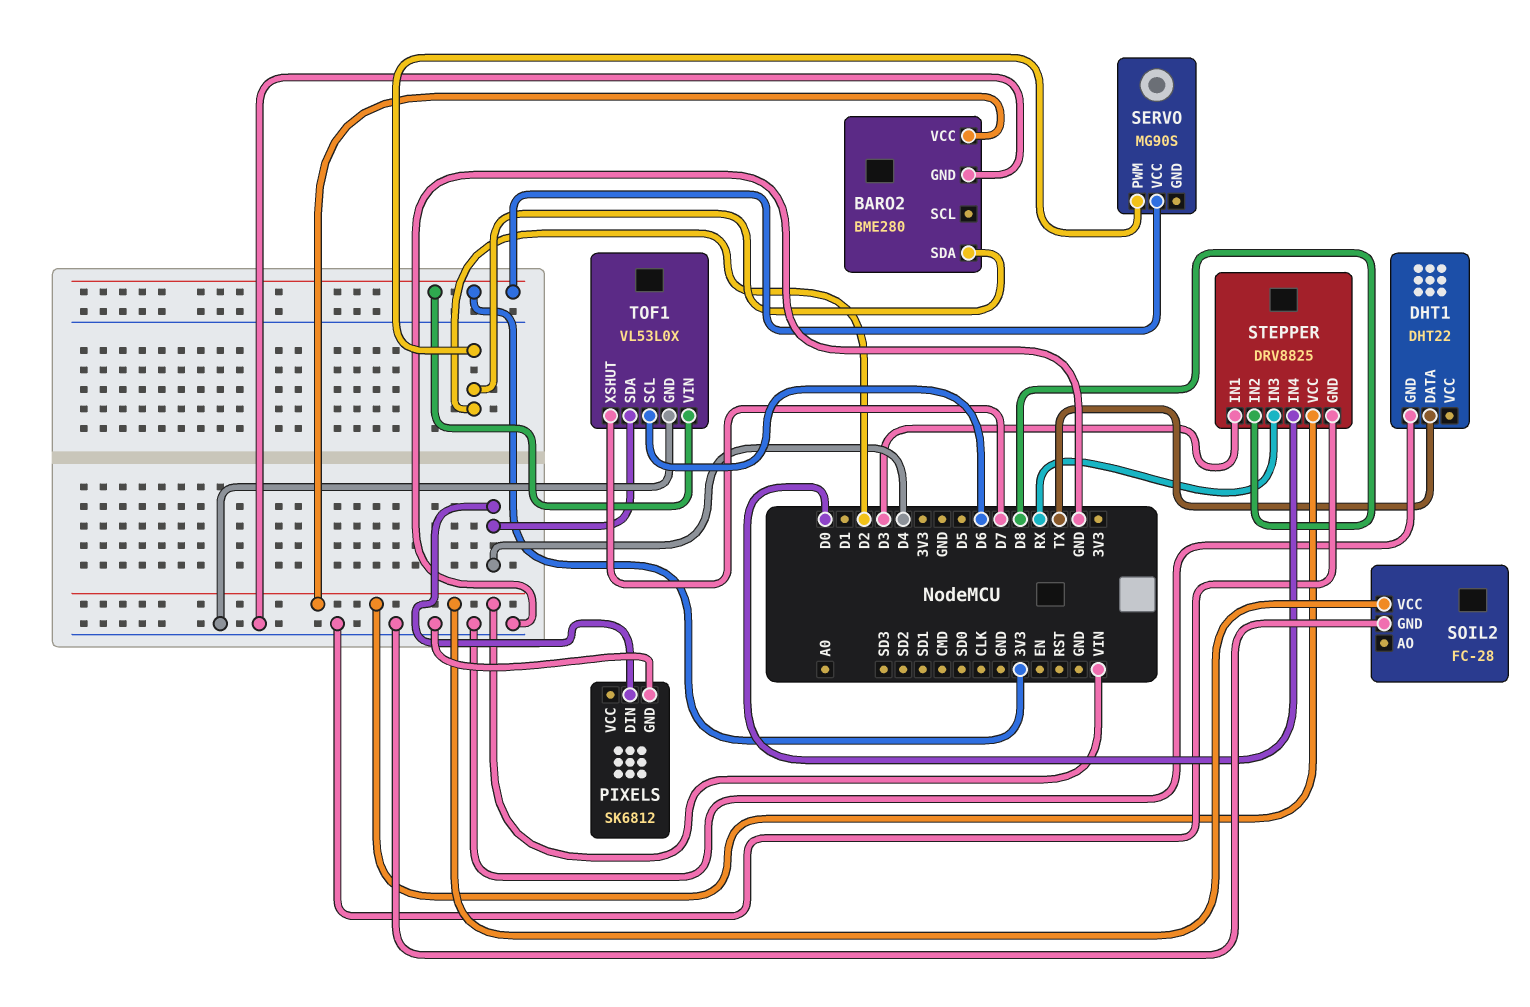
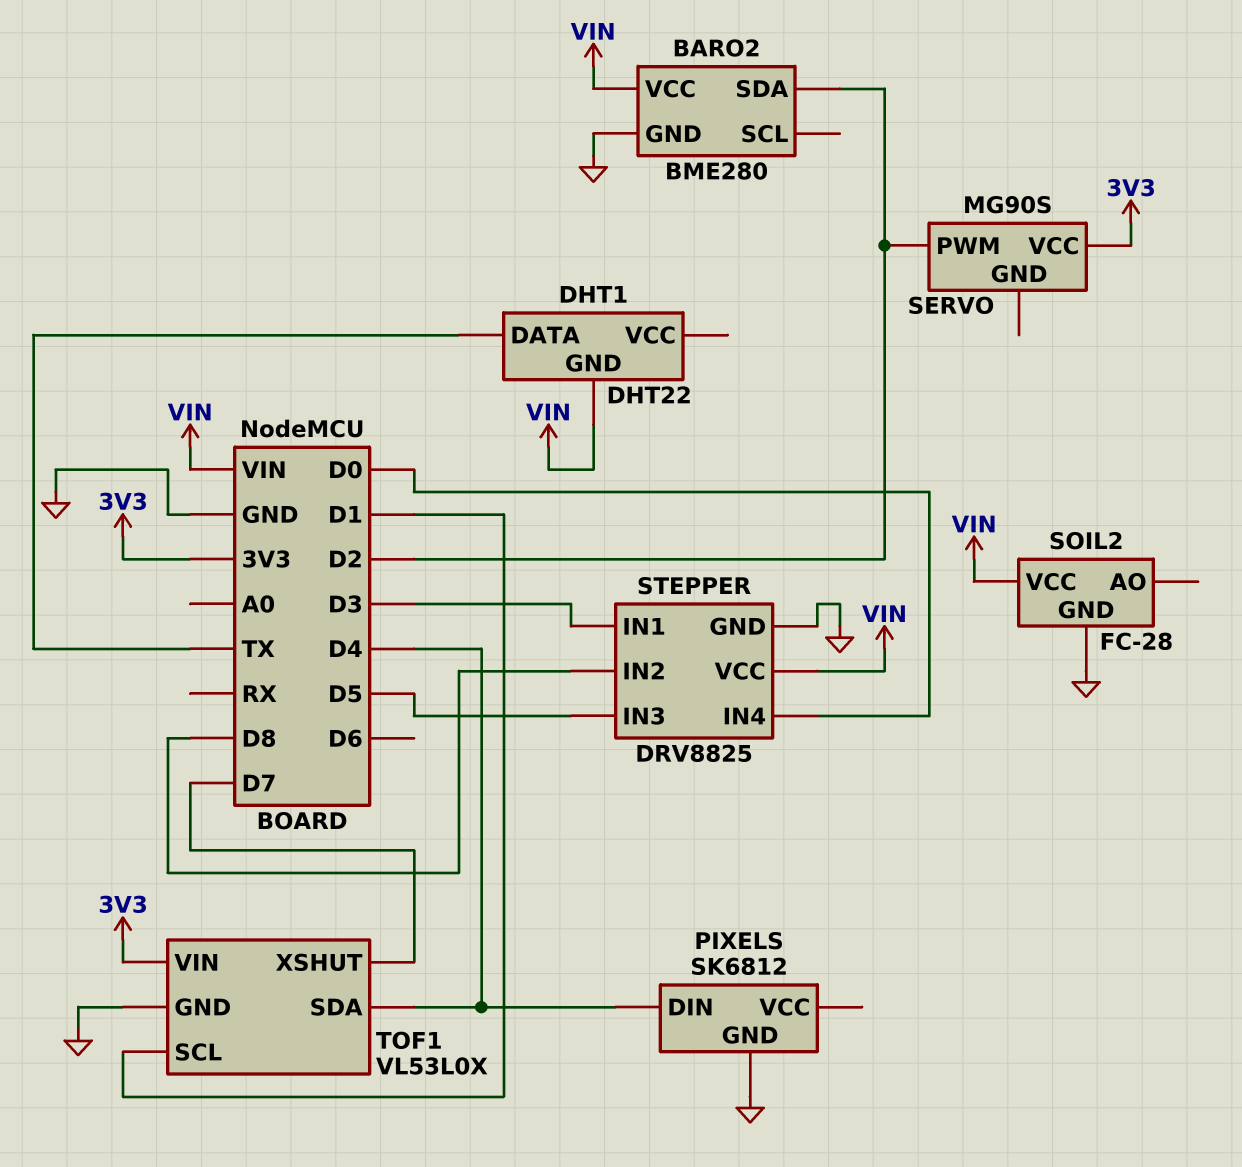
DHT1 pin GND: GND -> VIN
STEPPER pin IN3: RX -> D5
TOF1 pin SCL: D6 -> D1

